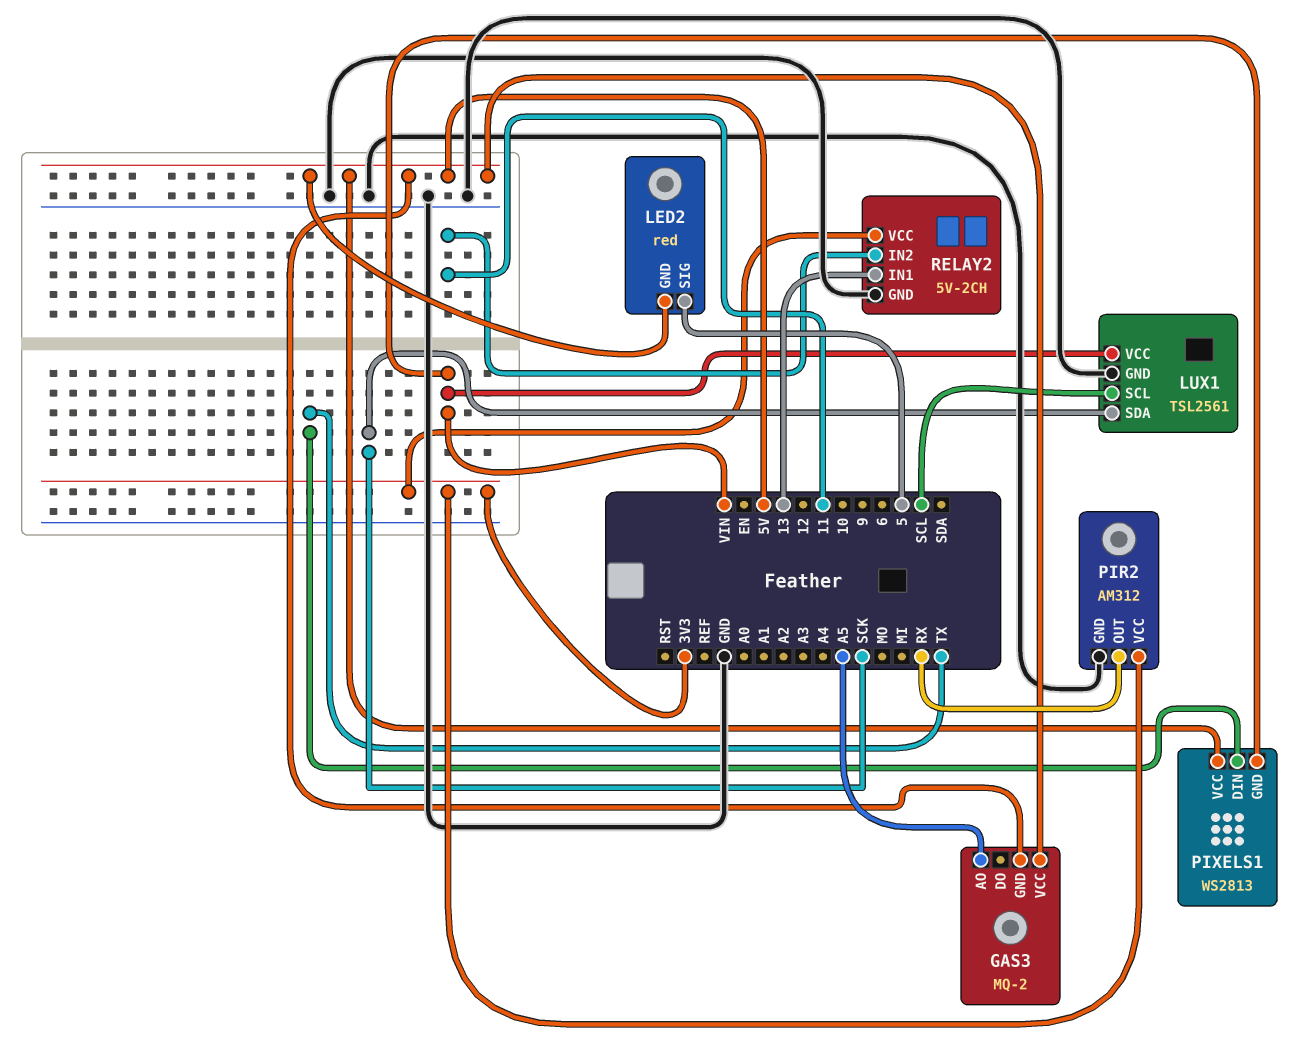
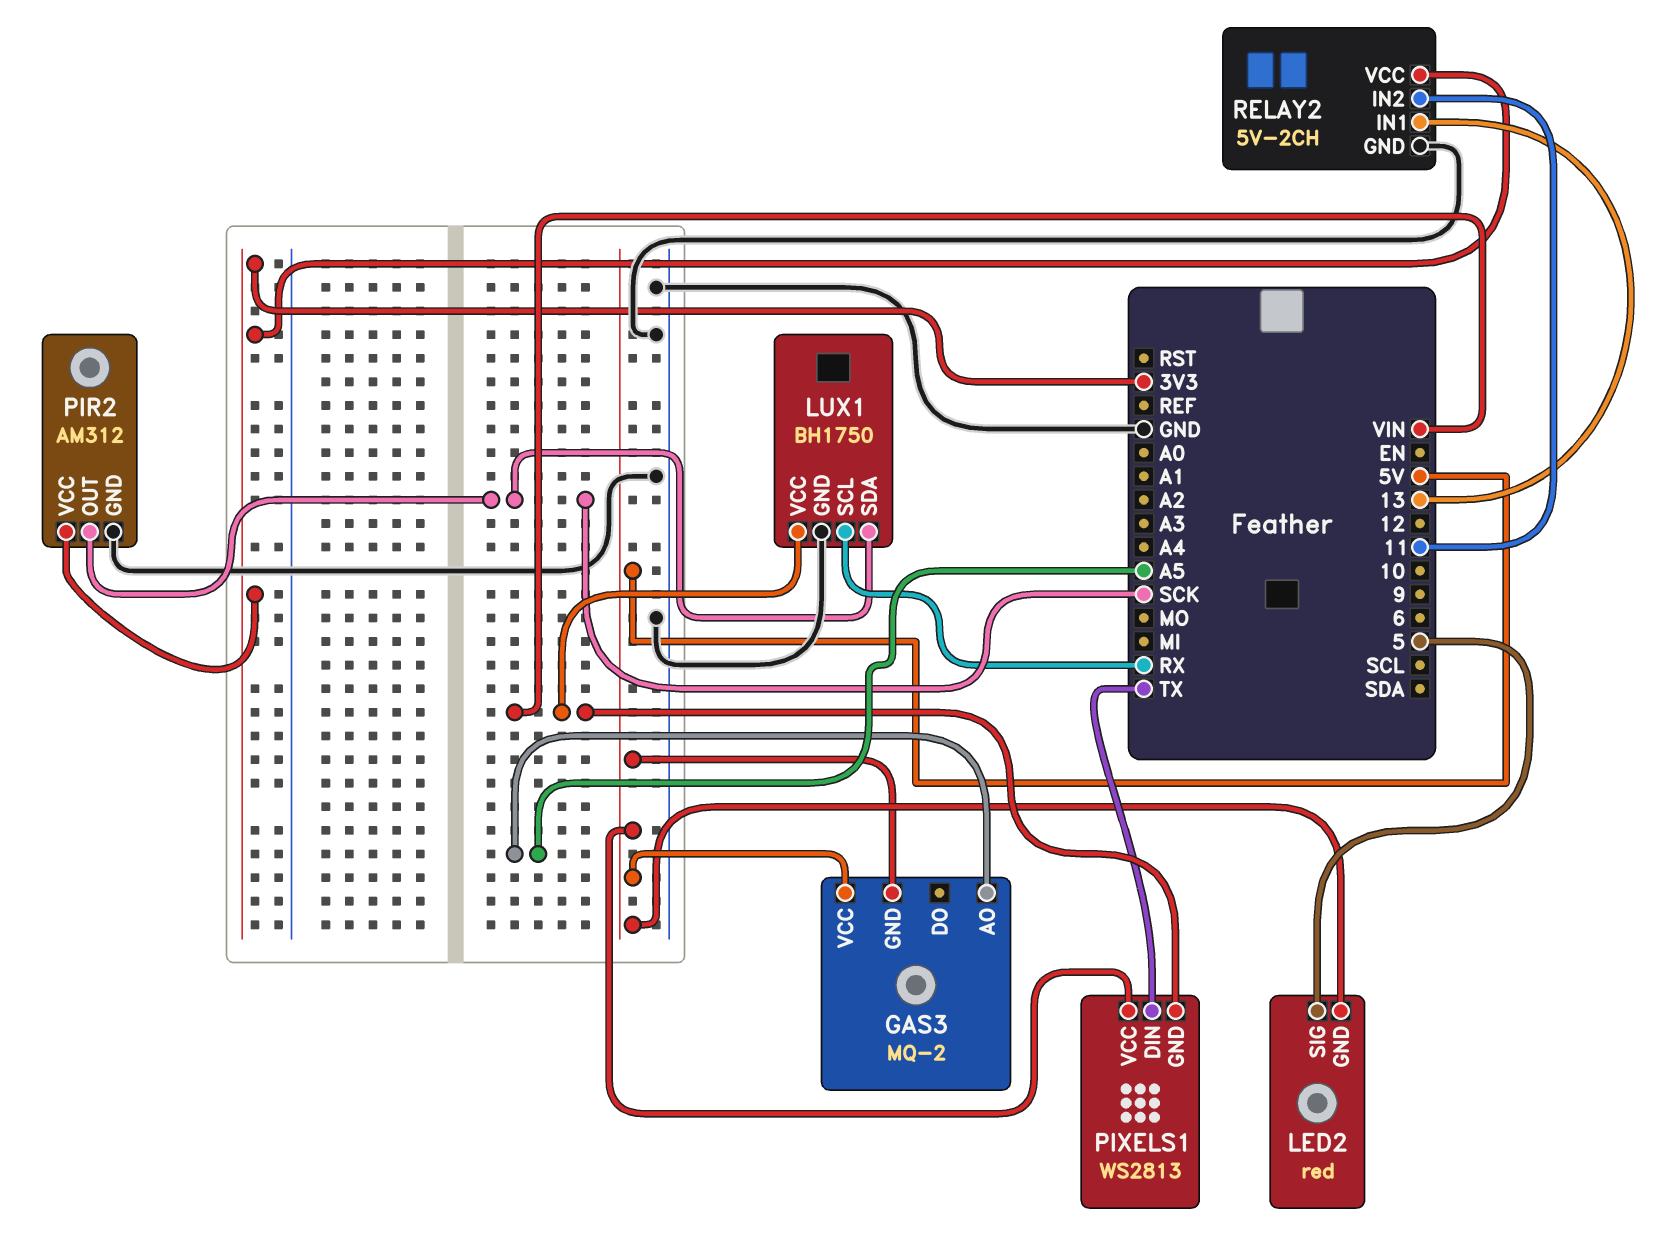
LUX1: TSL2561 -> BH1750
LUX1 pin SCL: SCL -> RX
PIR2 pin OUT: RX -> SCK

